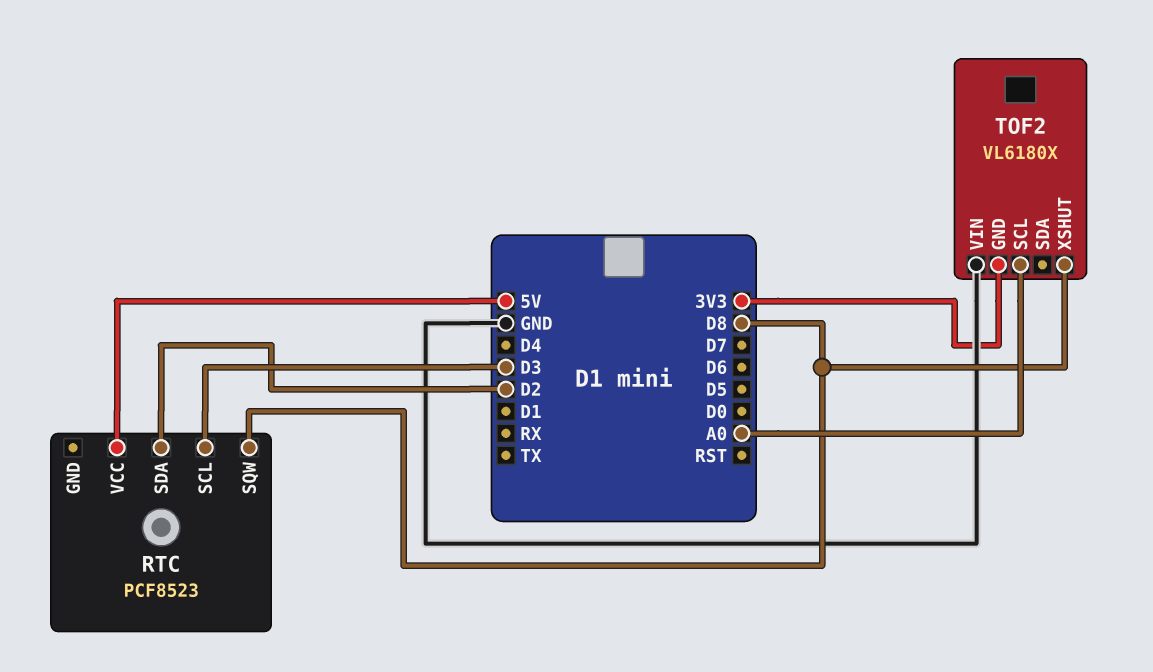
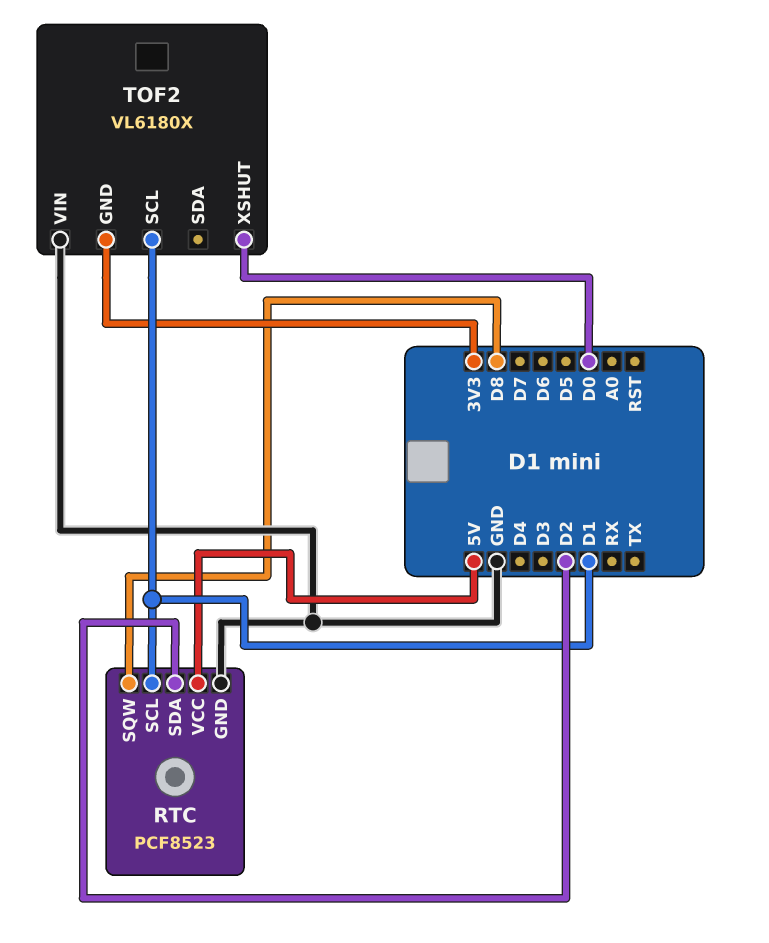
RTC pin GND: none -> GND
RTC pin SCL: D3 -> D1
TOF2 pin SCL: A0 -> D1
TOF2 pin XSHUT: D8 -> D0

